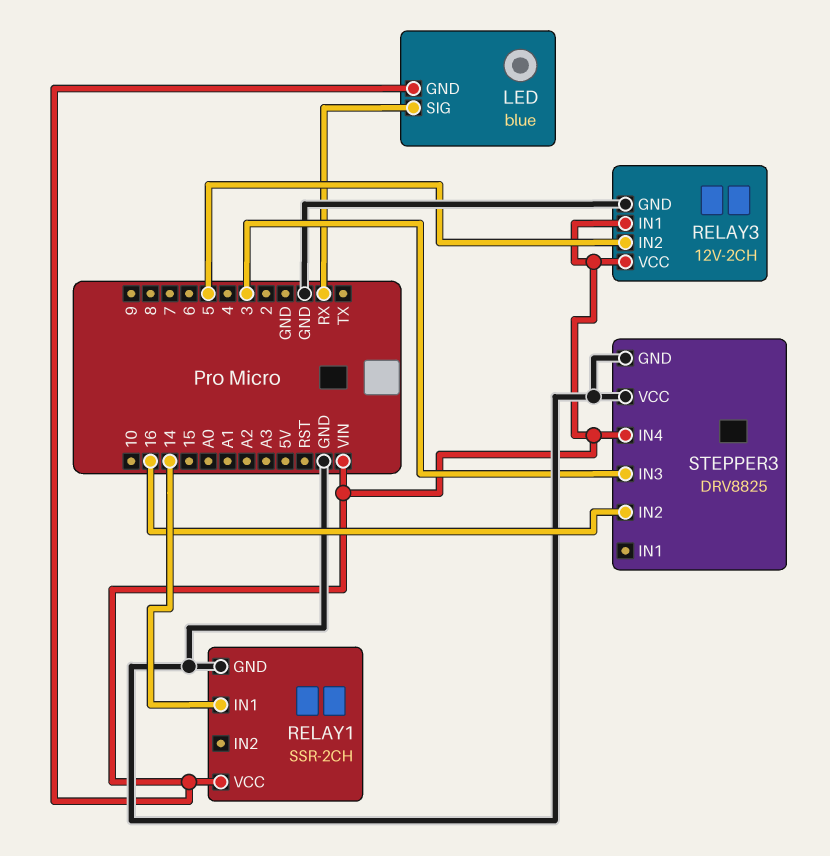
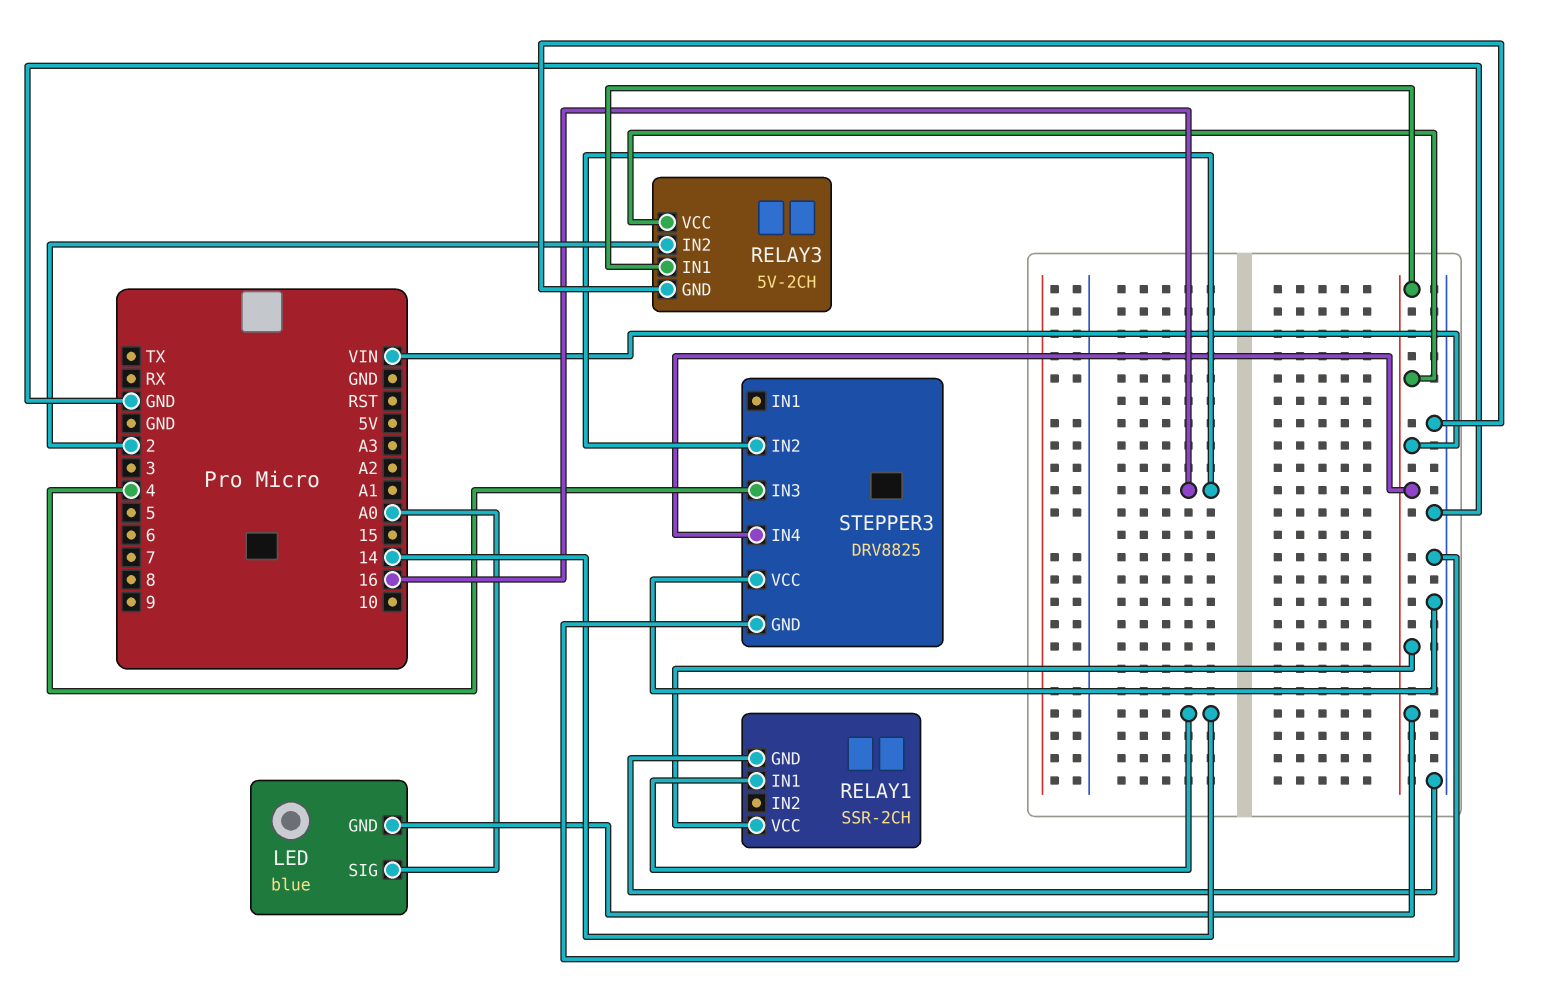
LED pin SIG: RX -> A0
RELAY3: 12V-2CH -> 5V-2CH
RELAY3 pin IN2: 5 -> 2
STEPPER3 pin IN3: 3 -> 4

